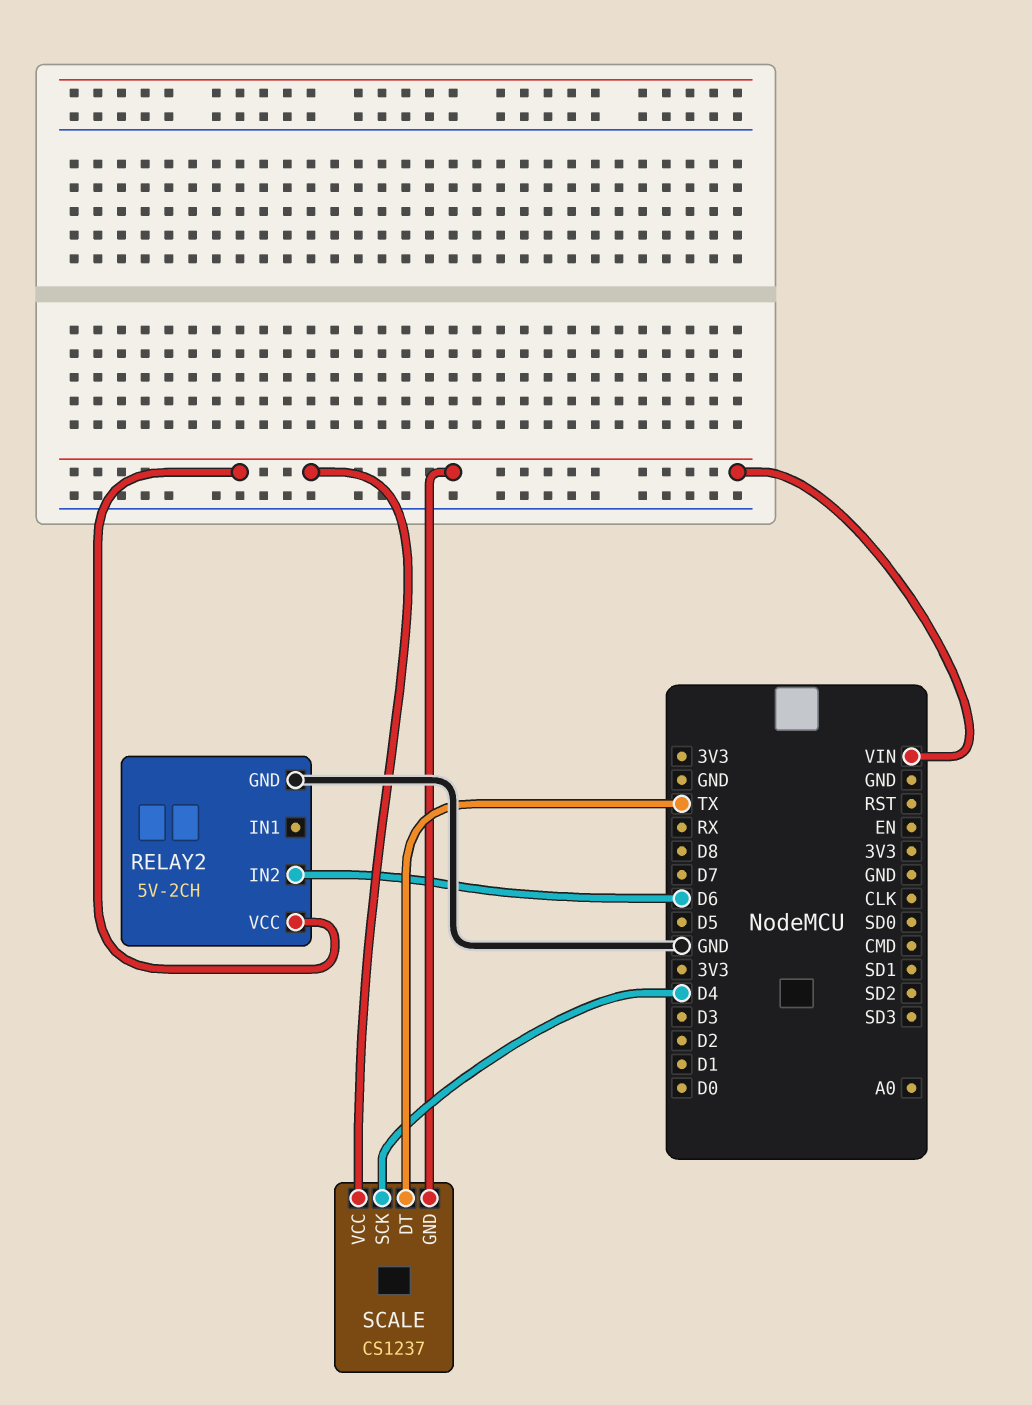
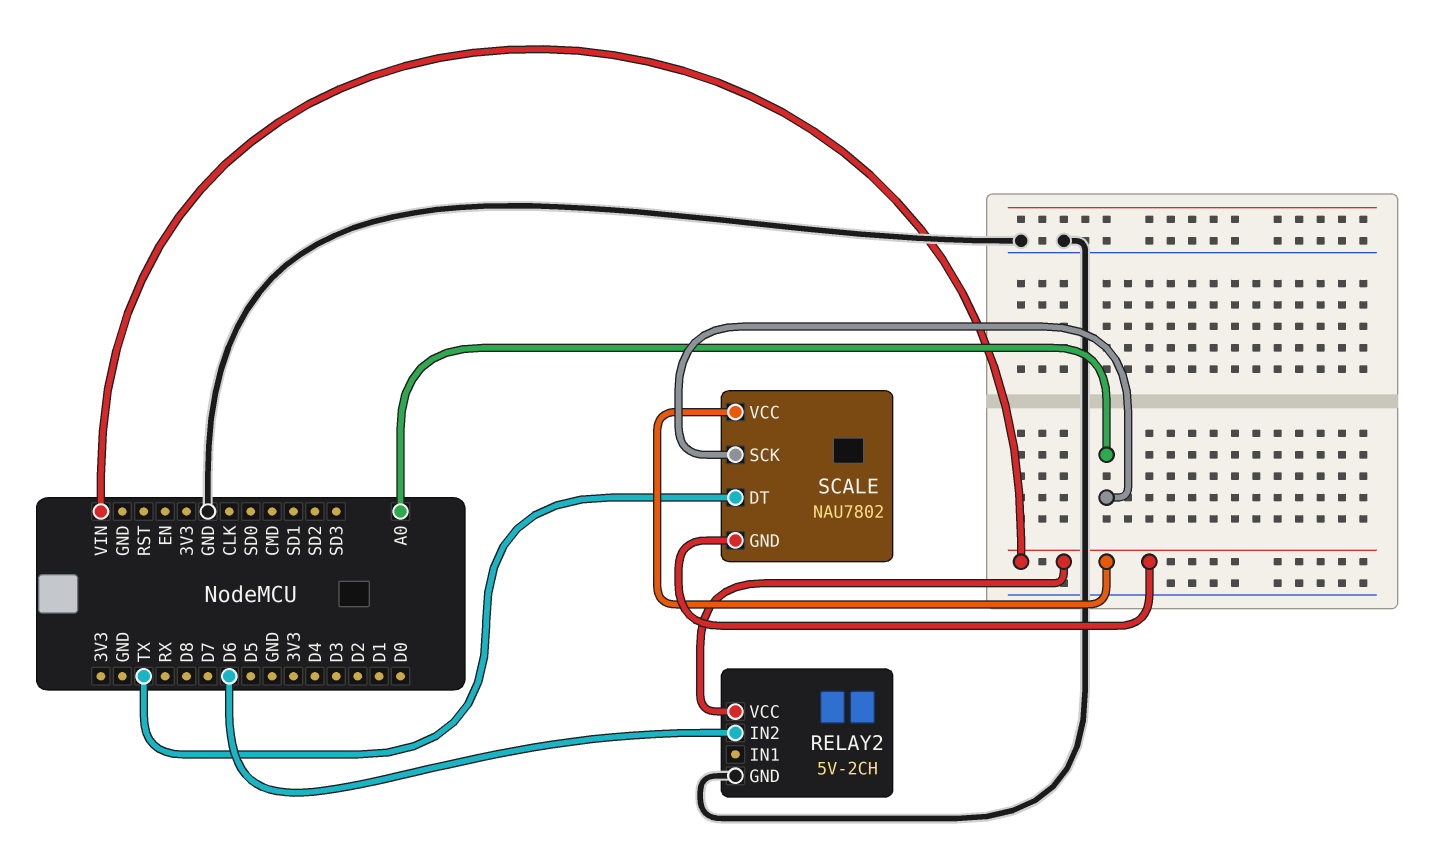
SCALE: CS1237 -> NAU7802
SCALE pin SCK: D4 -> A0

